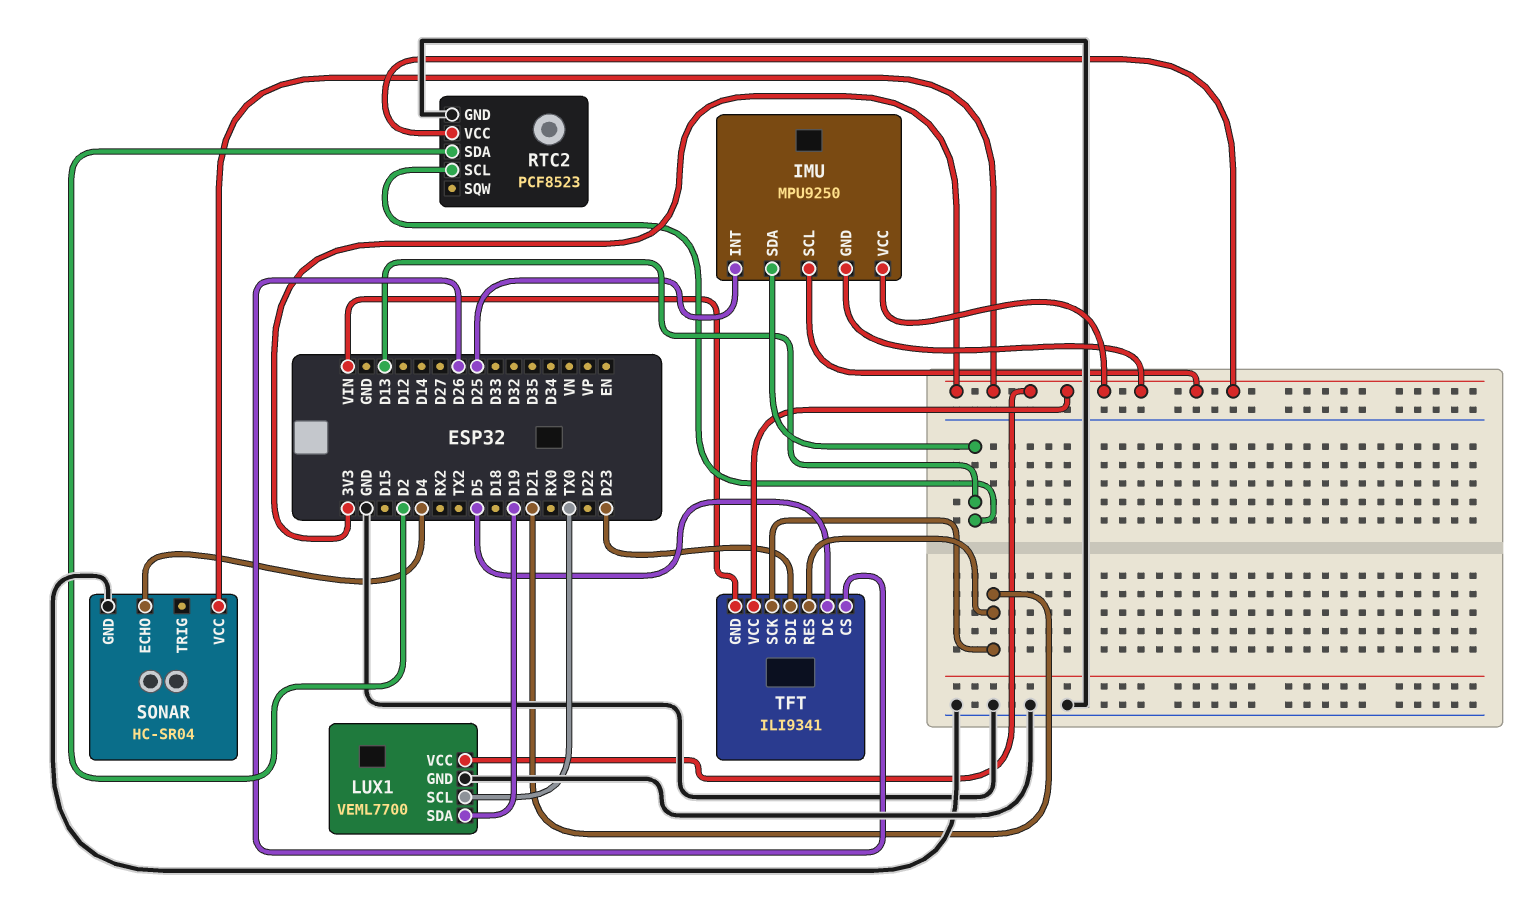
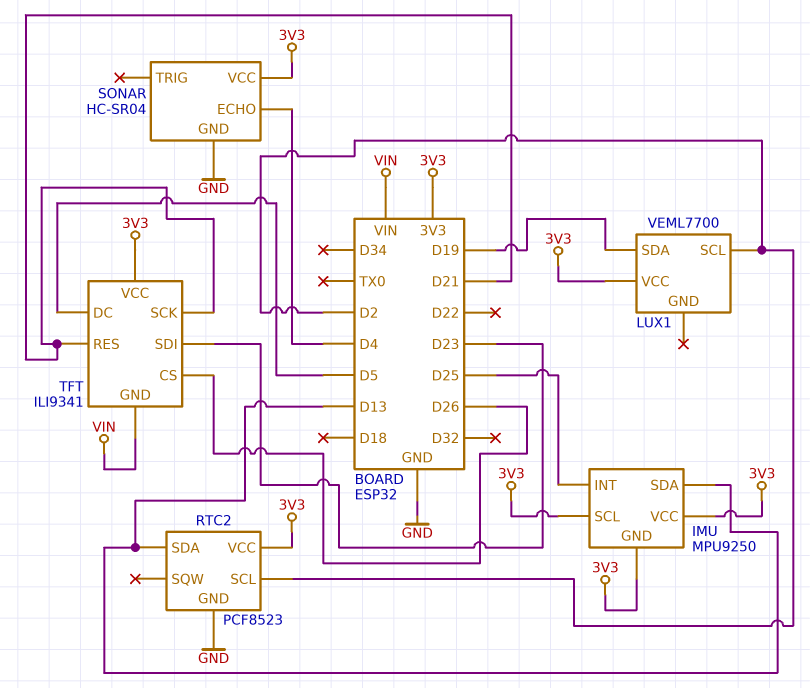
LUX1 pin GND: GND -> none
LUX1 pin SCL: TX0 -> D2
RTC2 pin SCL: D13 -> D2
RTC2 pin SDA: D2 -> D13

